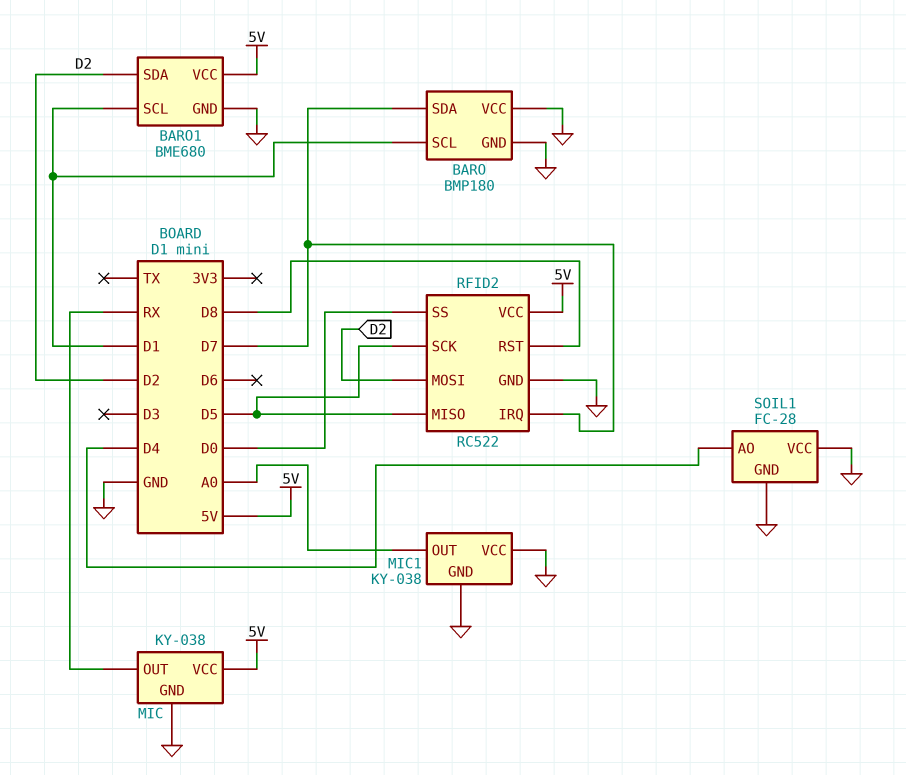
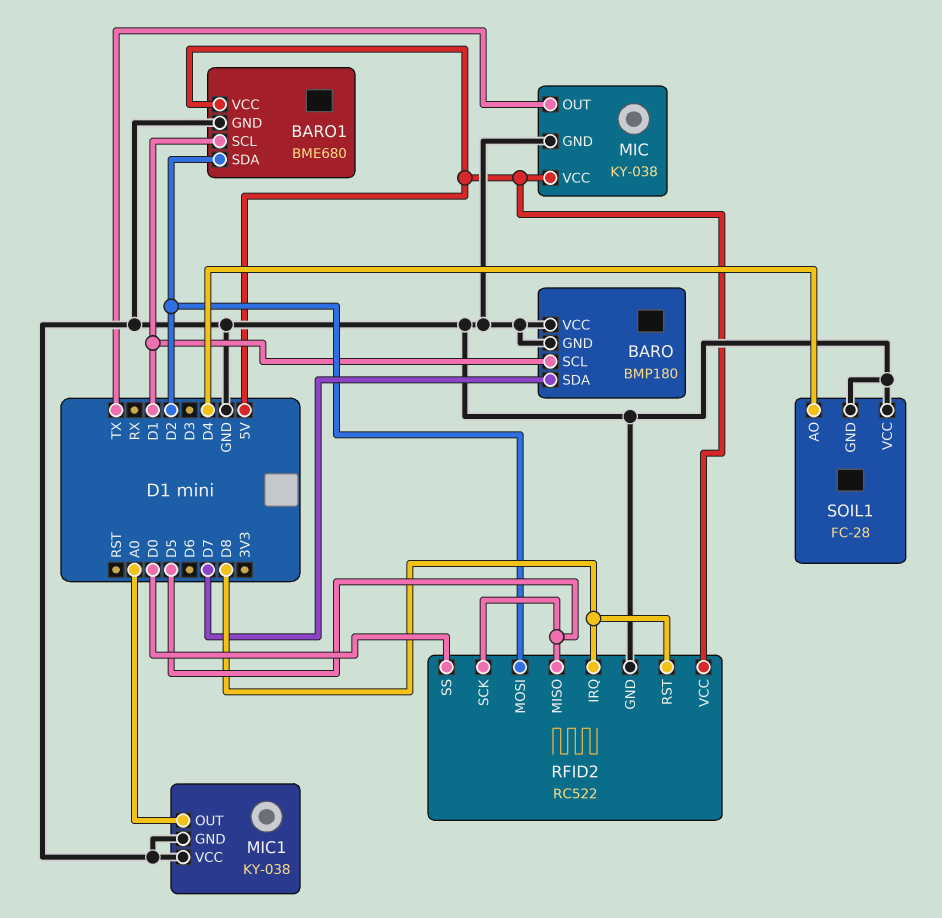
MIC pin OUT: RX -> TX
RFID2 pin IRQ: D7 -> D8

